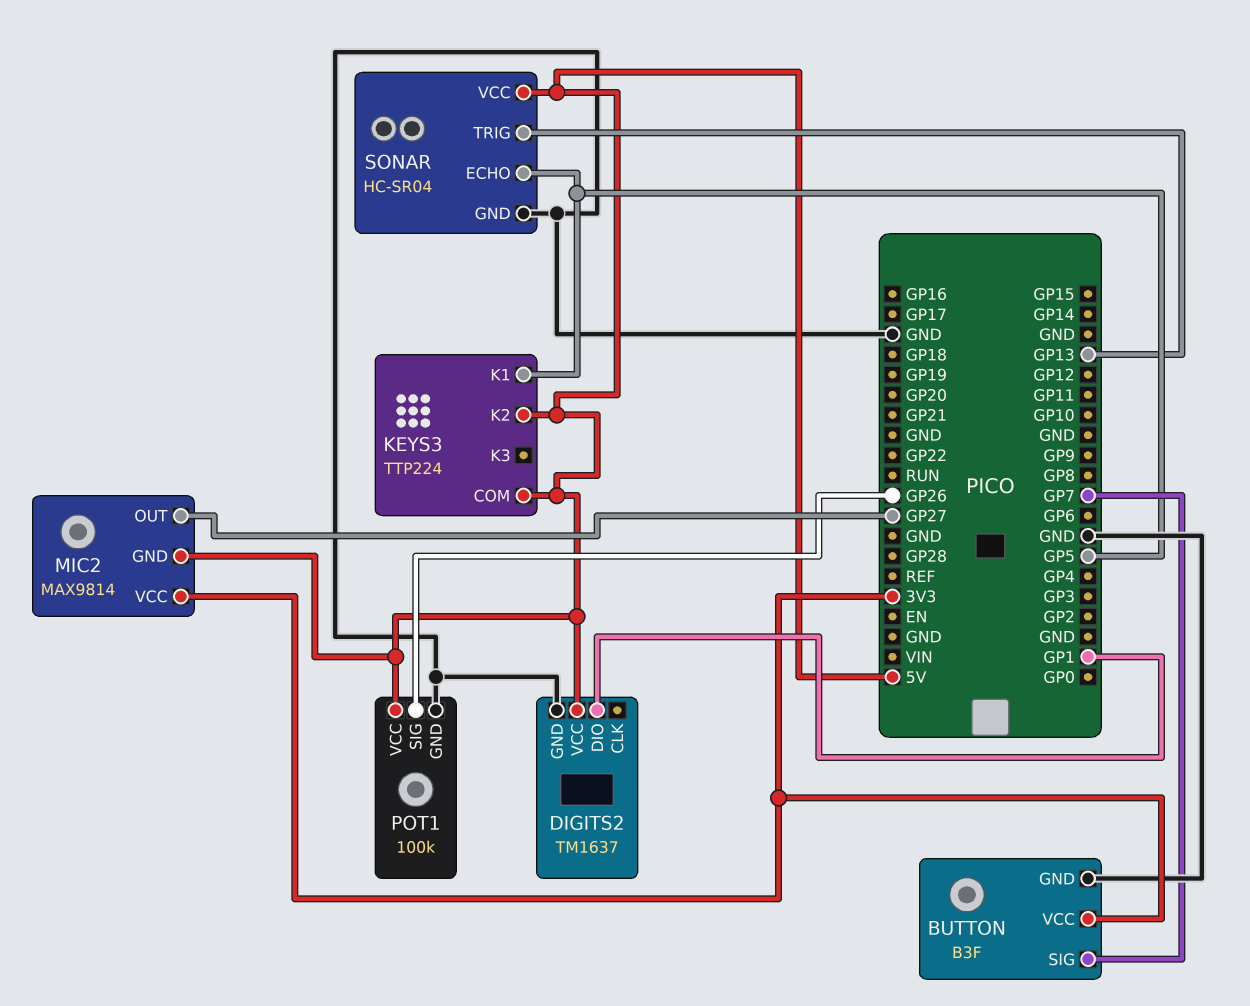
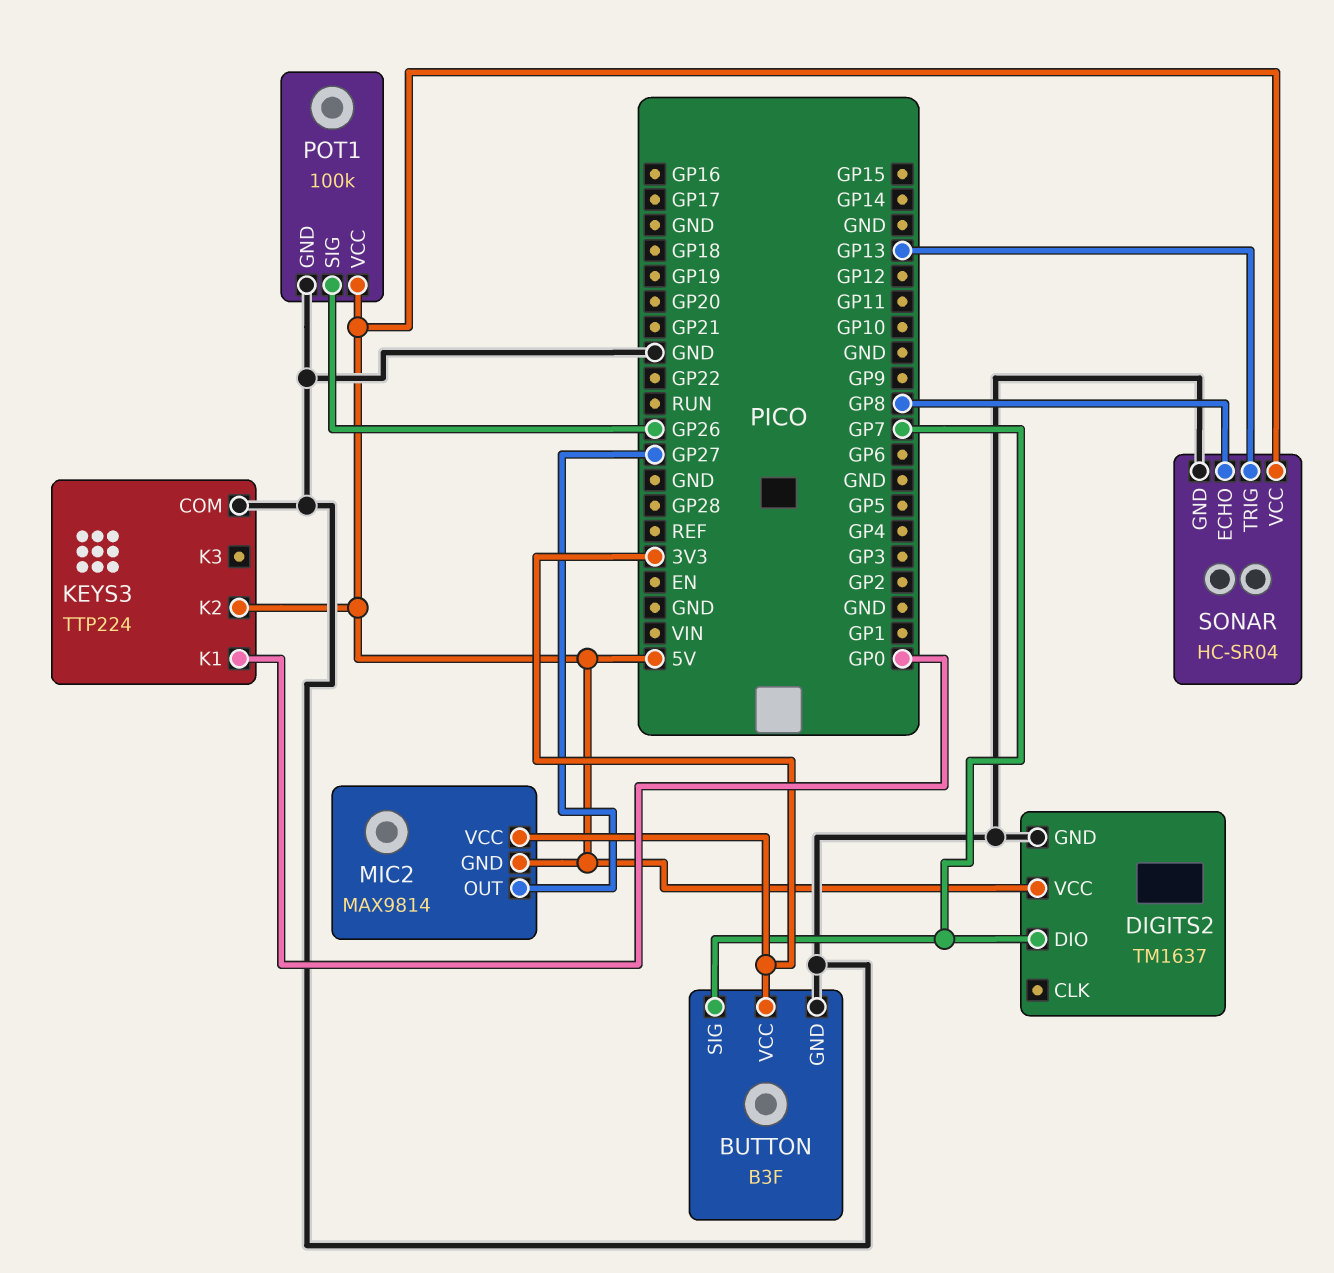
DIGITS2 pin DIO: GP1 -> GP7
KEYS3 pin COM: 5V -> GND
KEYS3 pin K1: GP5 -> GP0
SONAR pin ECHO: GP5 -> GP8

